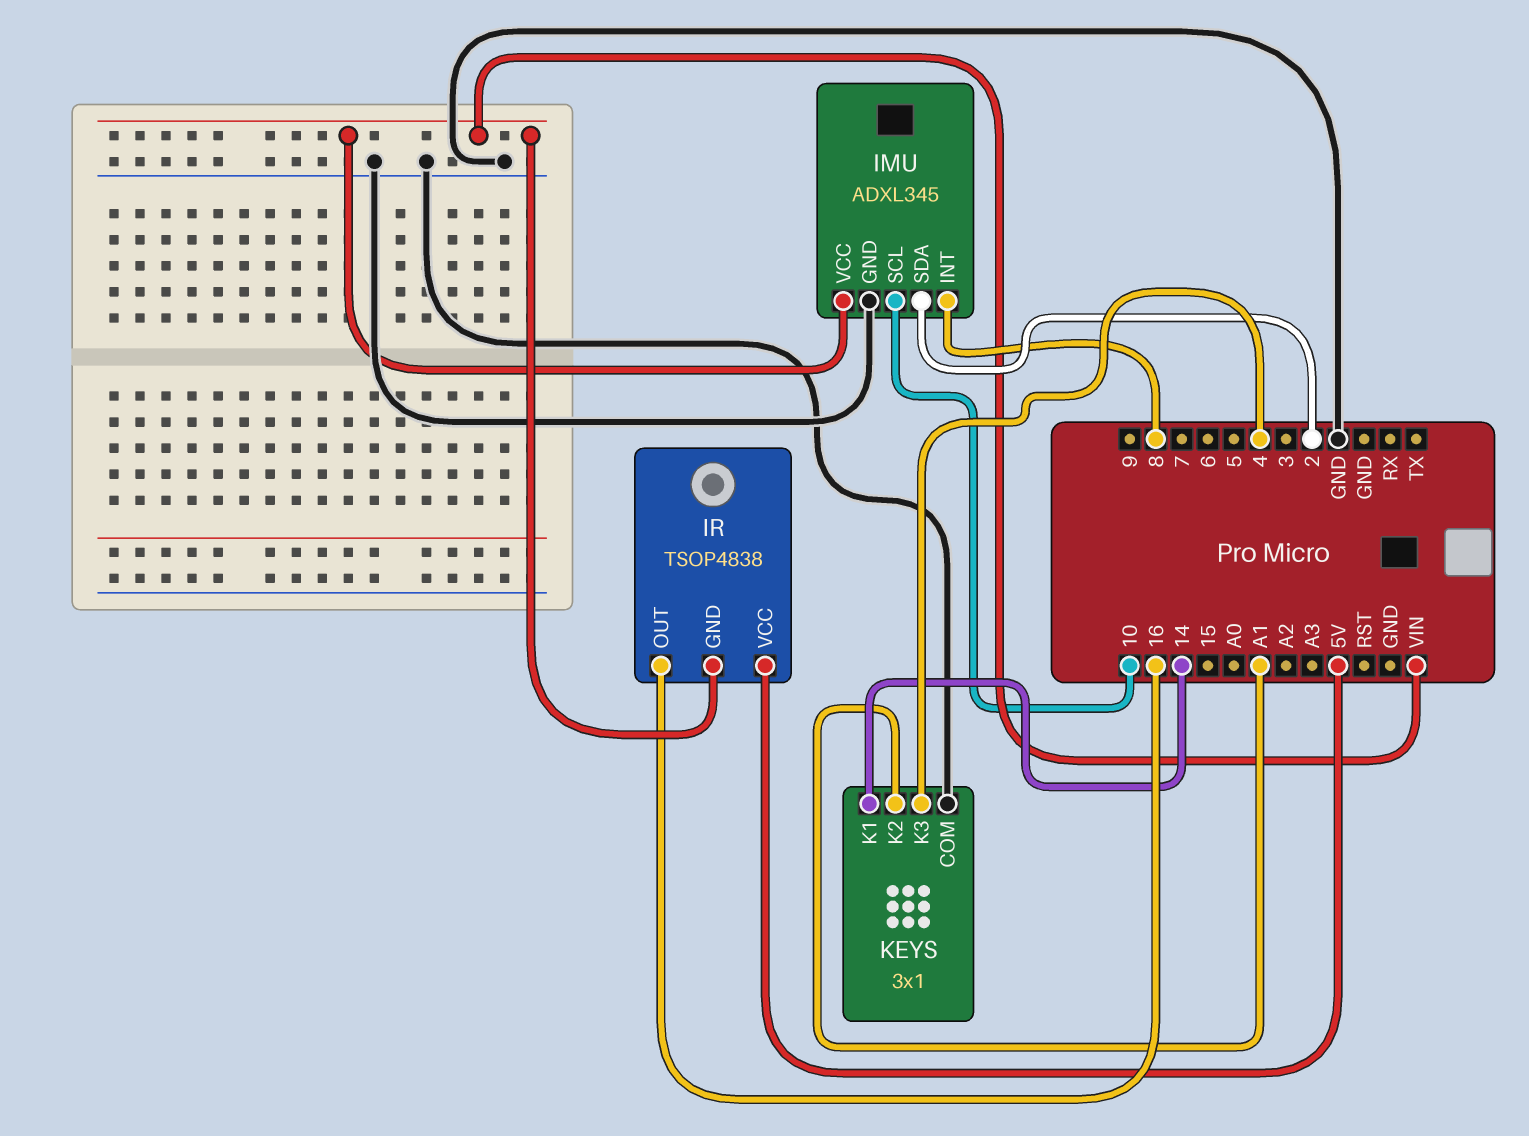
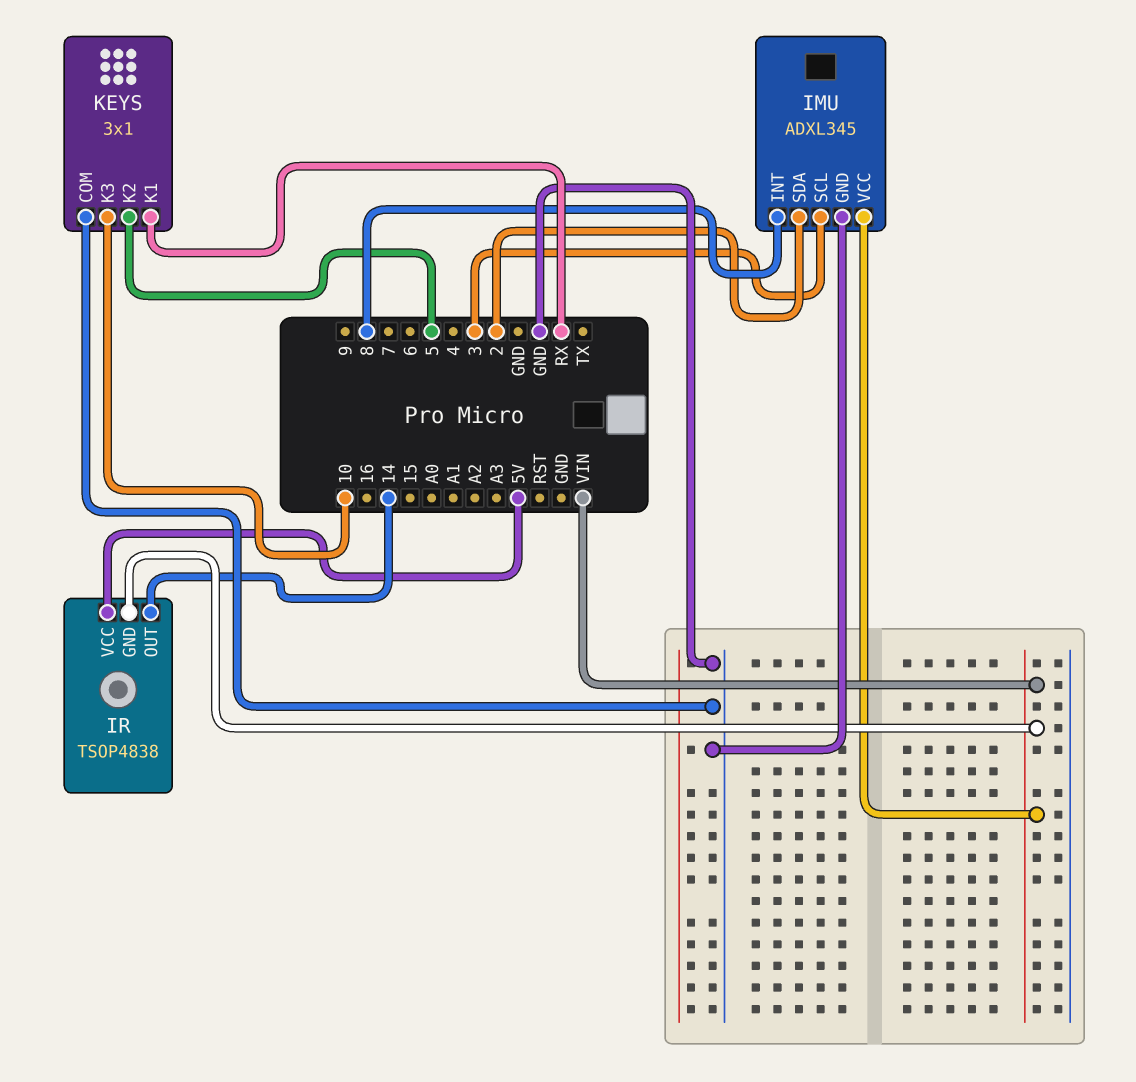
IMU pin SCL: 10 -> 3
IR pin OUT: 16 -> 14
KEYS pin K1: 14 -> RX
KEYS pin K2: A1 -> 5
KEYS pin K3: 4 -> 10

